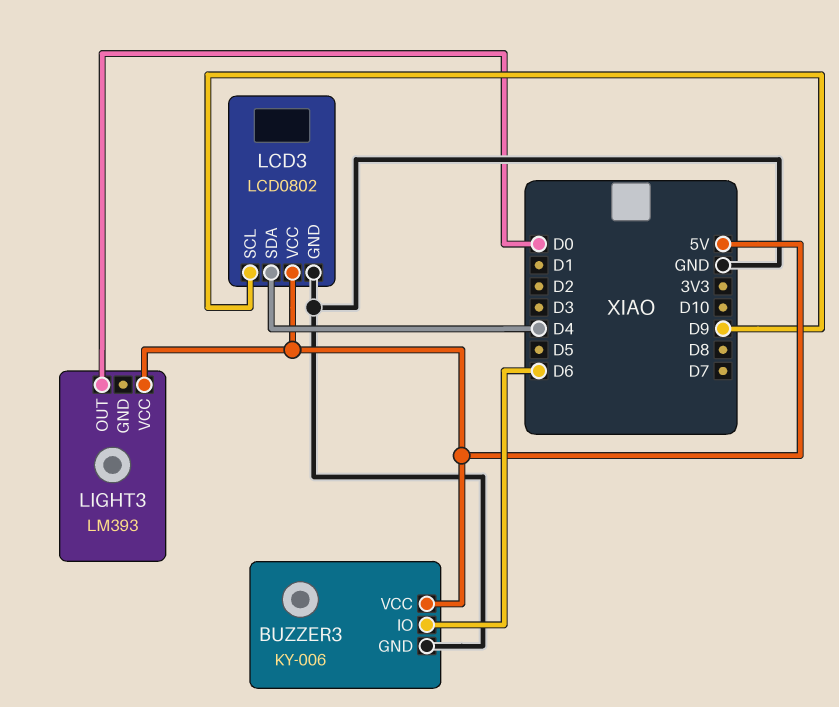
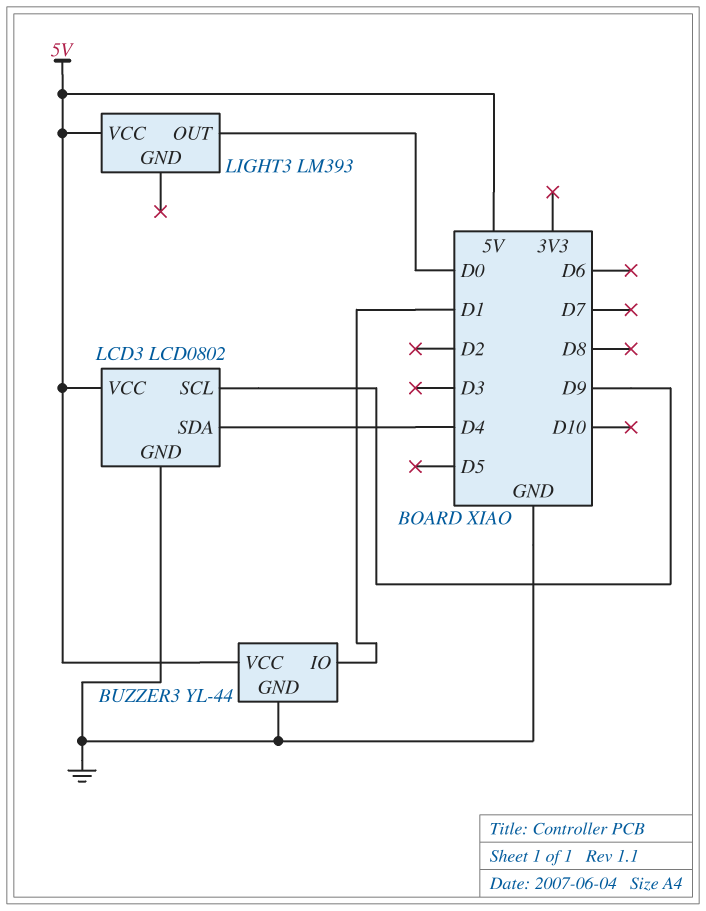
BUZZER3: KY-006 -> YL-44
BUZZER3 pin IO: D6 -> D1

